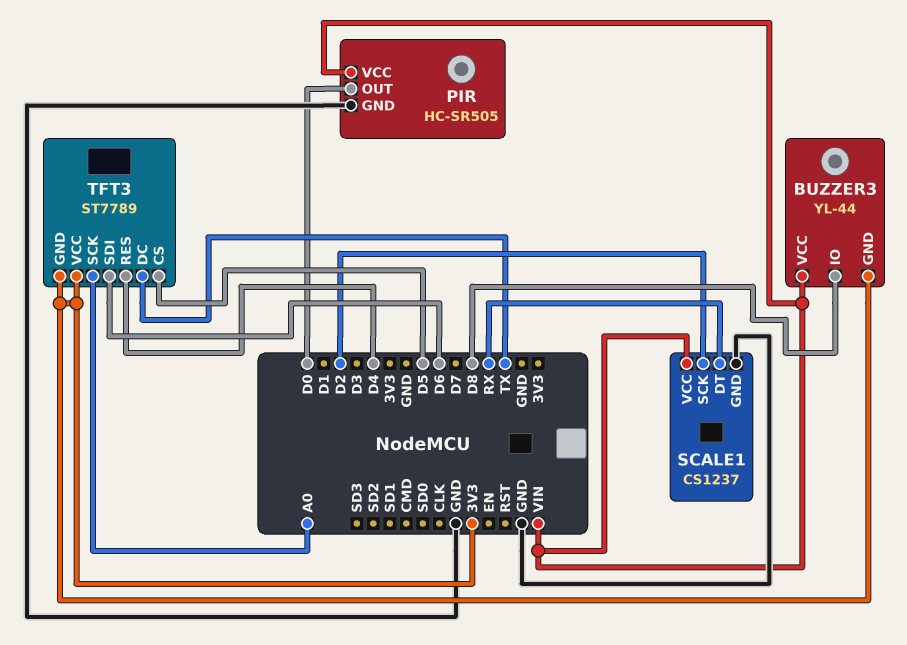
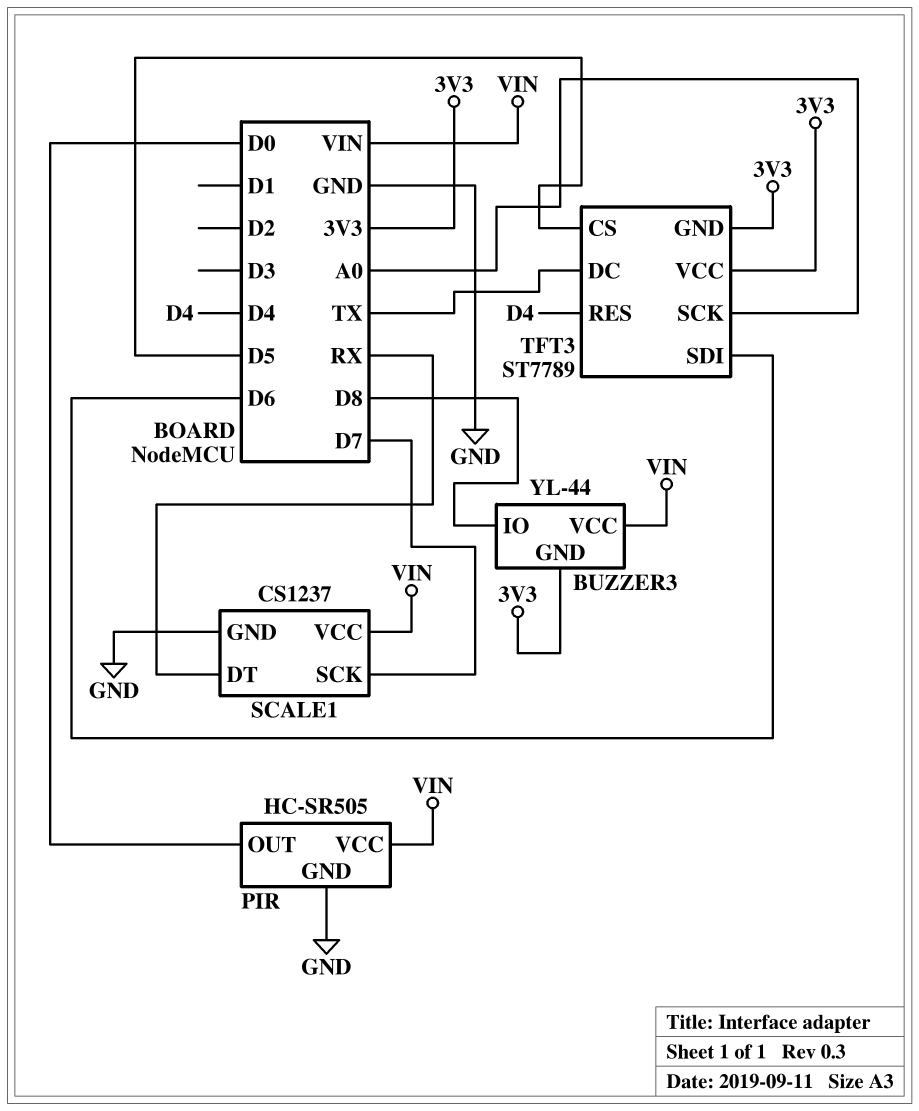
SCALE1 pin SCK: D2 -> D7

